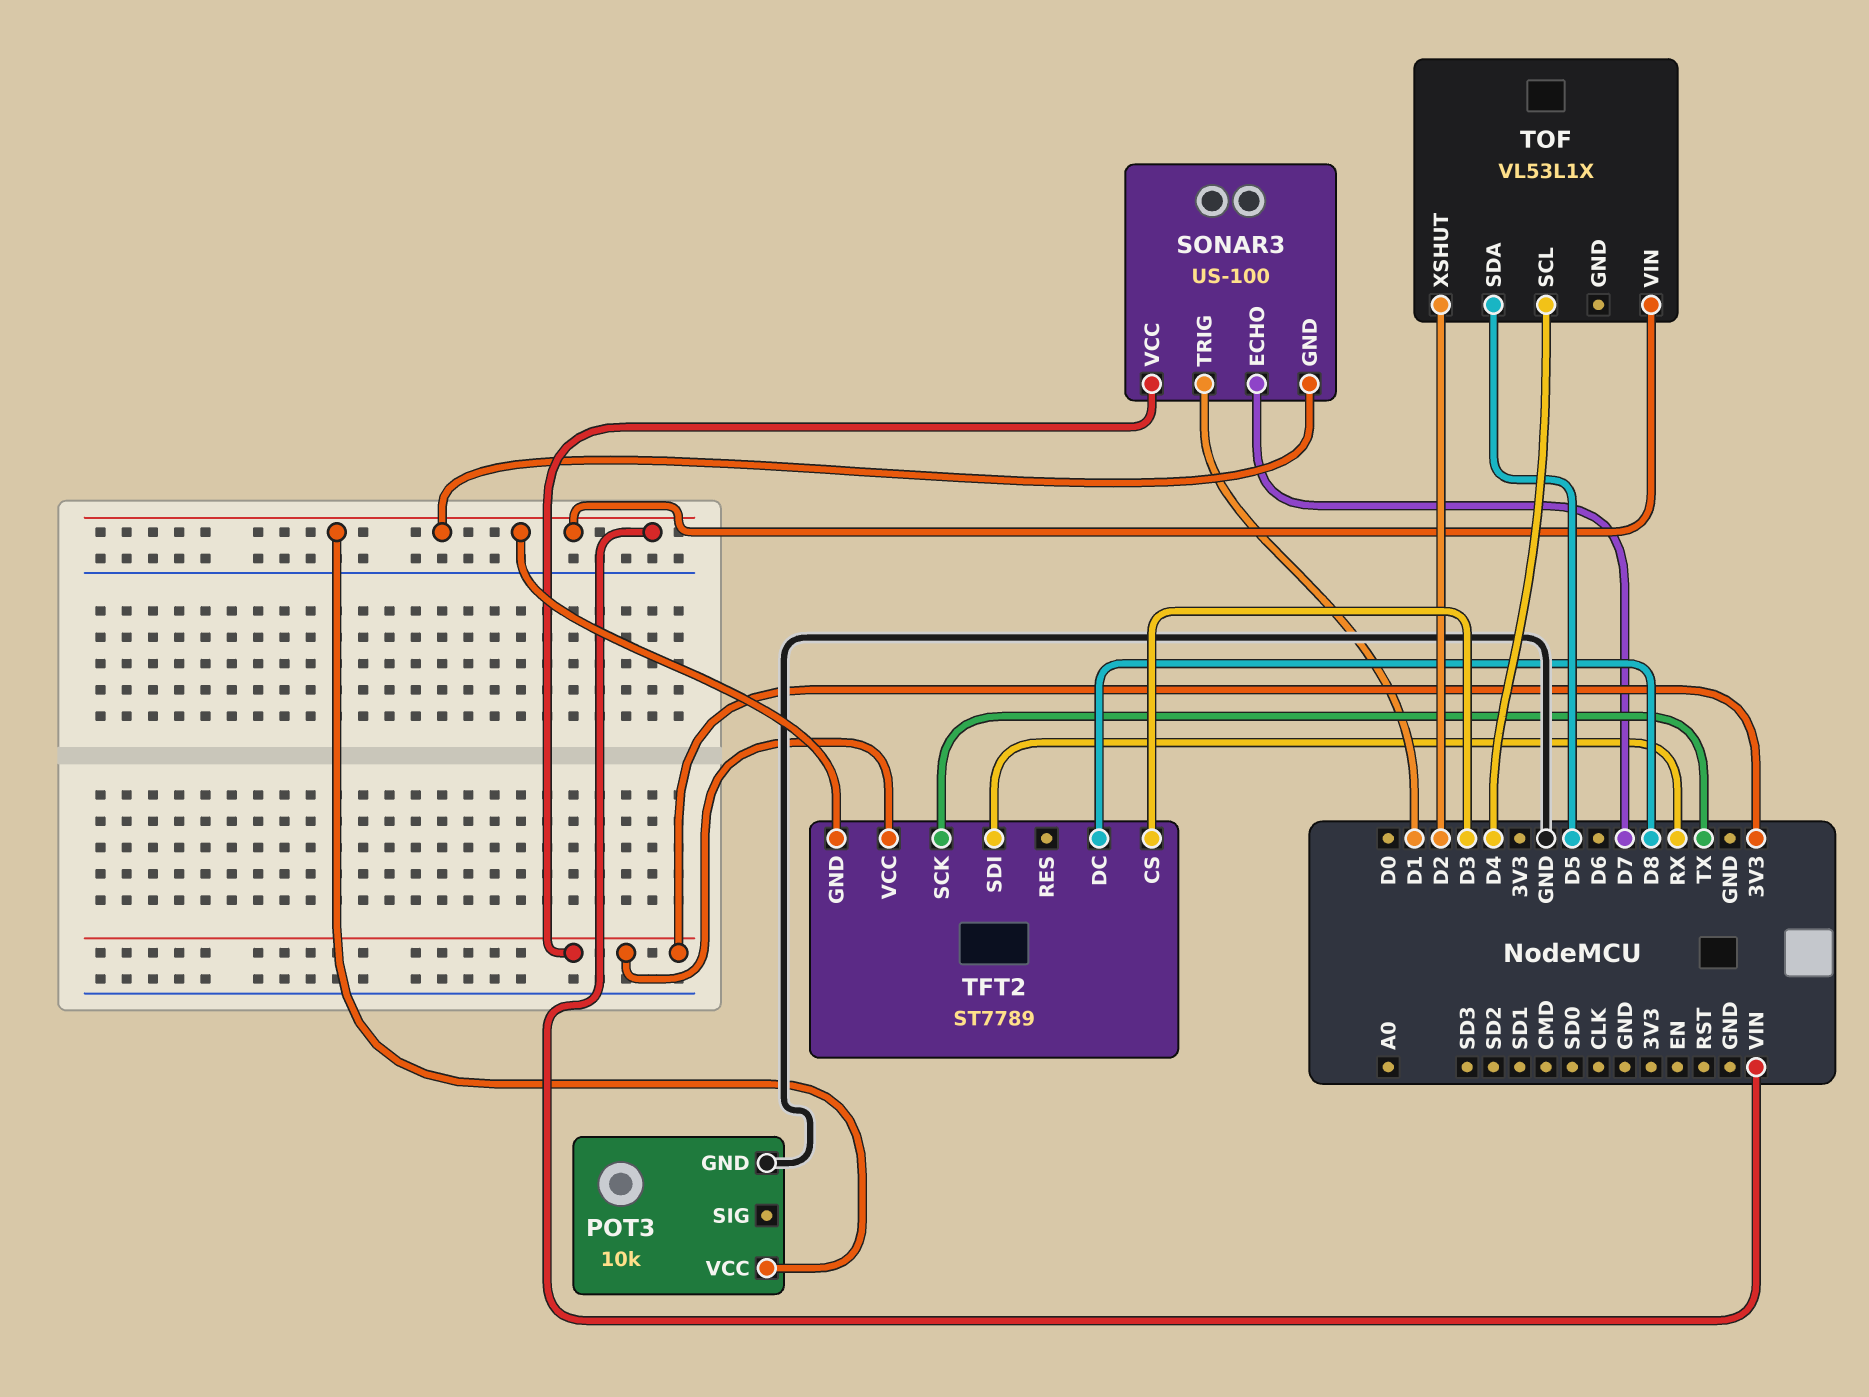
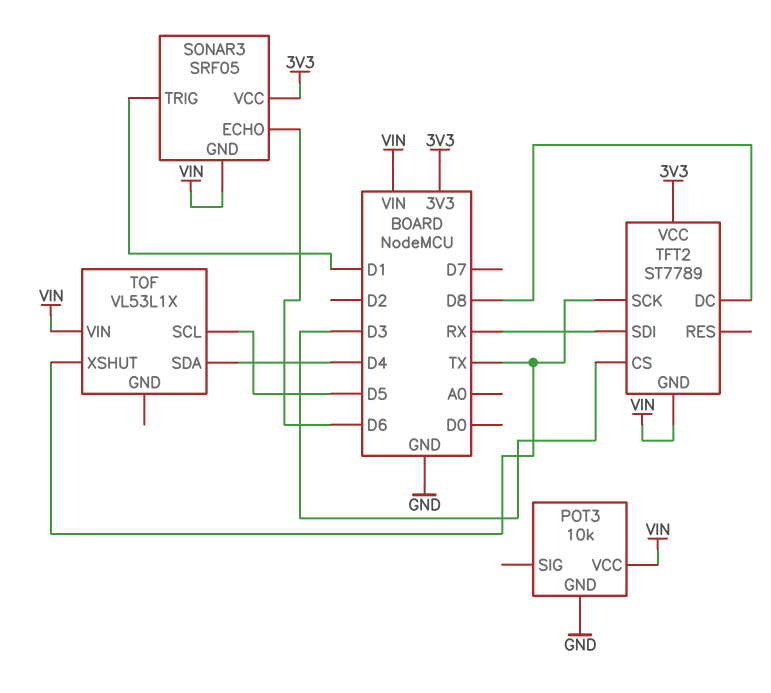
SONAR3: US-100 -> SRF05
SONAR3 pin ECHO: D7 -> D6
TOF pin SCL: D4 -> D5
TOF pin SDA: D5 -> D4
TOF pin XSHUT: D2 -> TX

